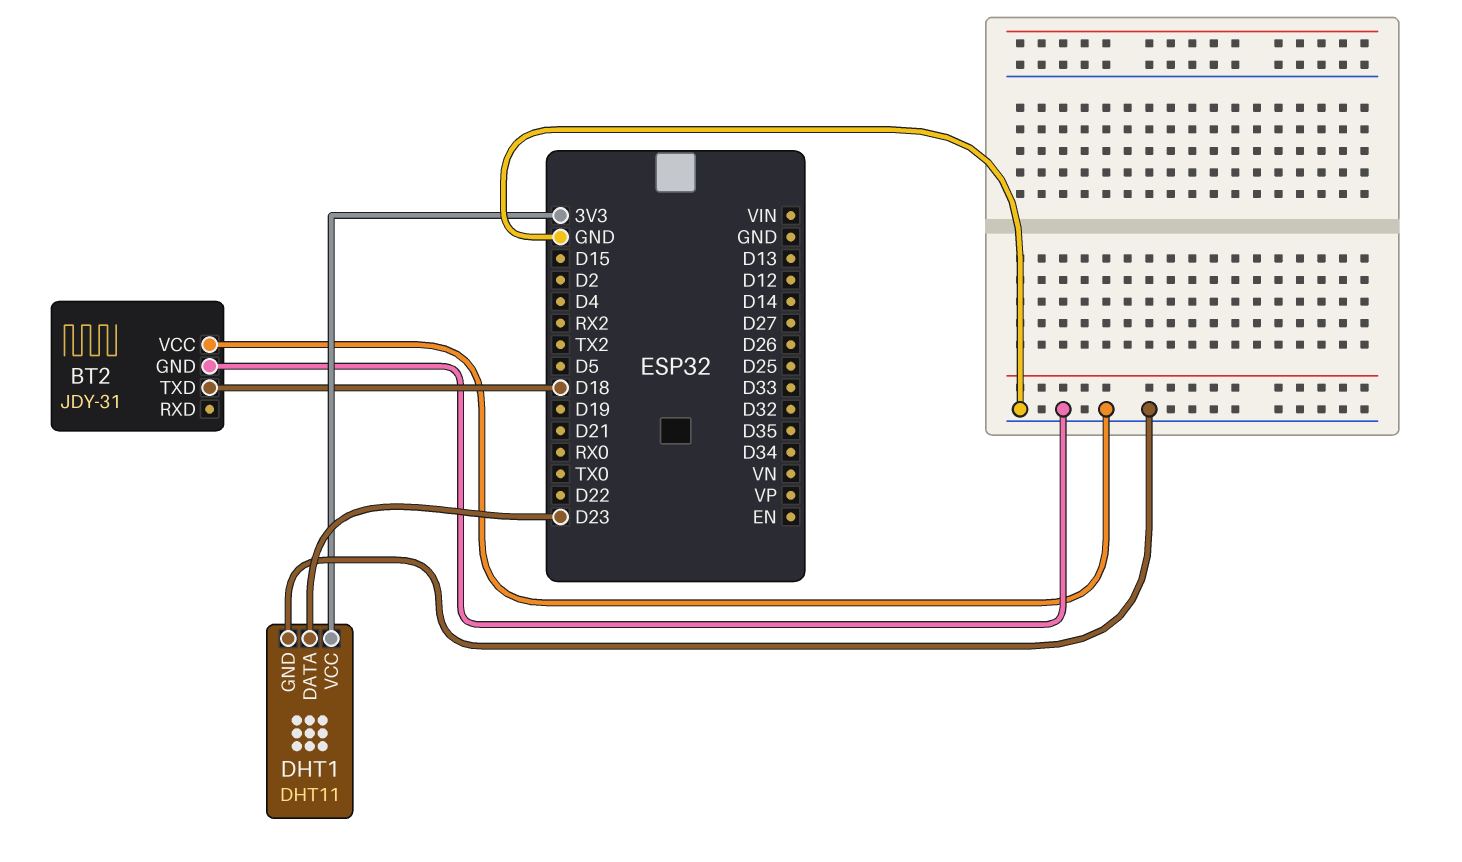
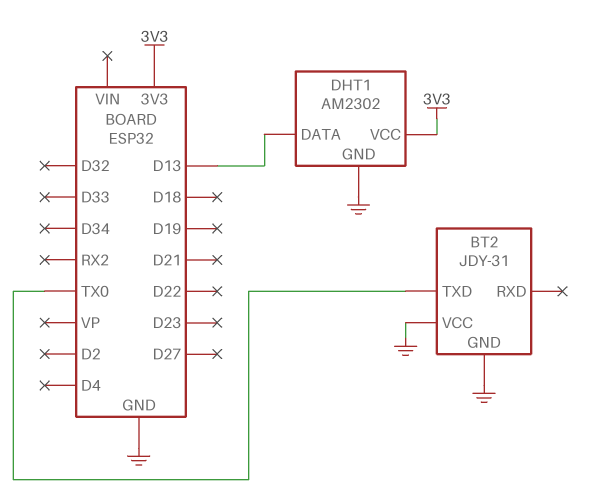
BT2 pin TXD: D18 -> TX0
DHT1: DHT11 -> AM2302
DHT1 pin DATA: D23 -> D13

